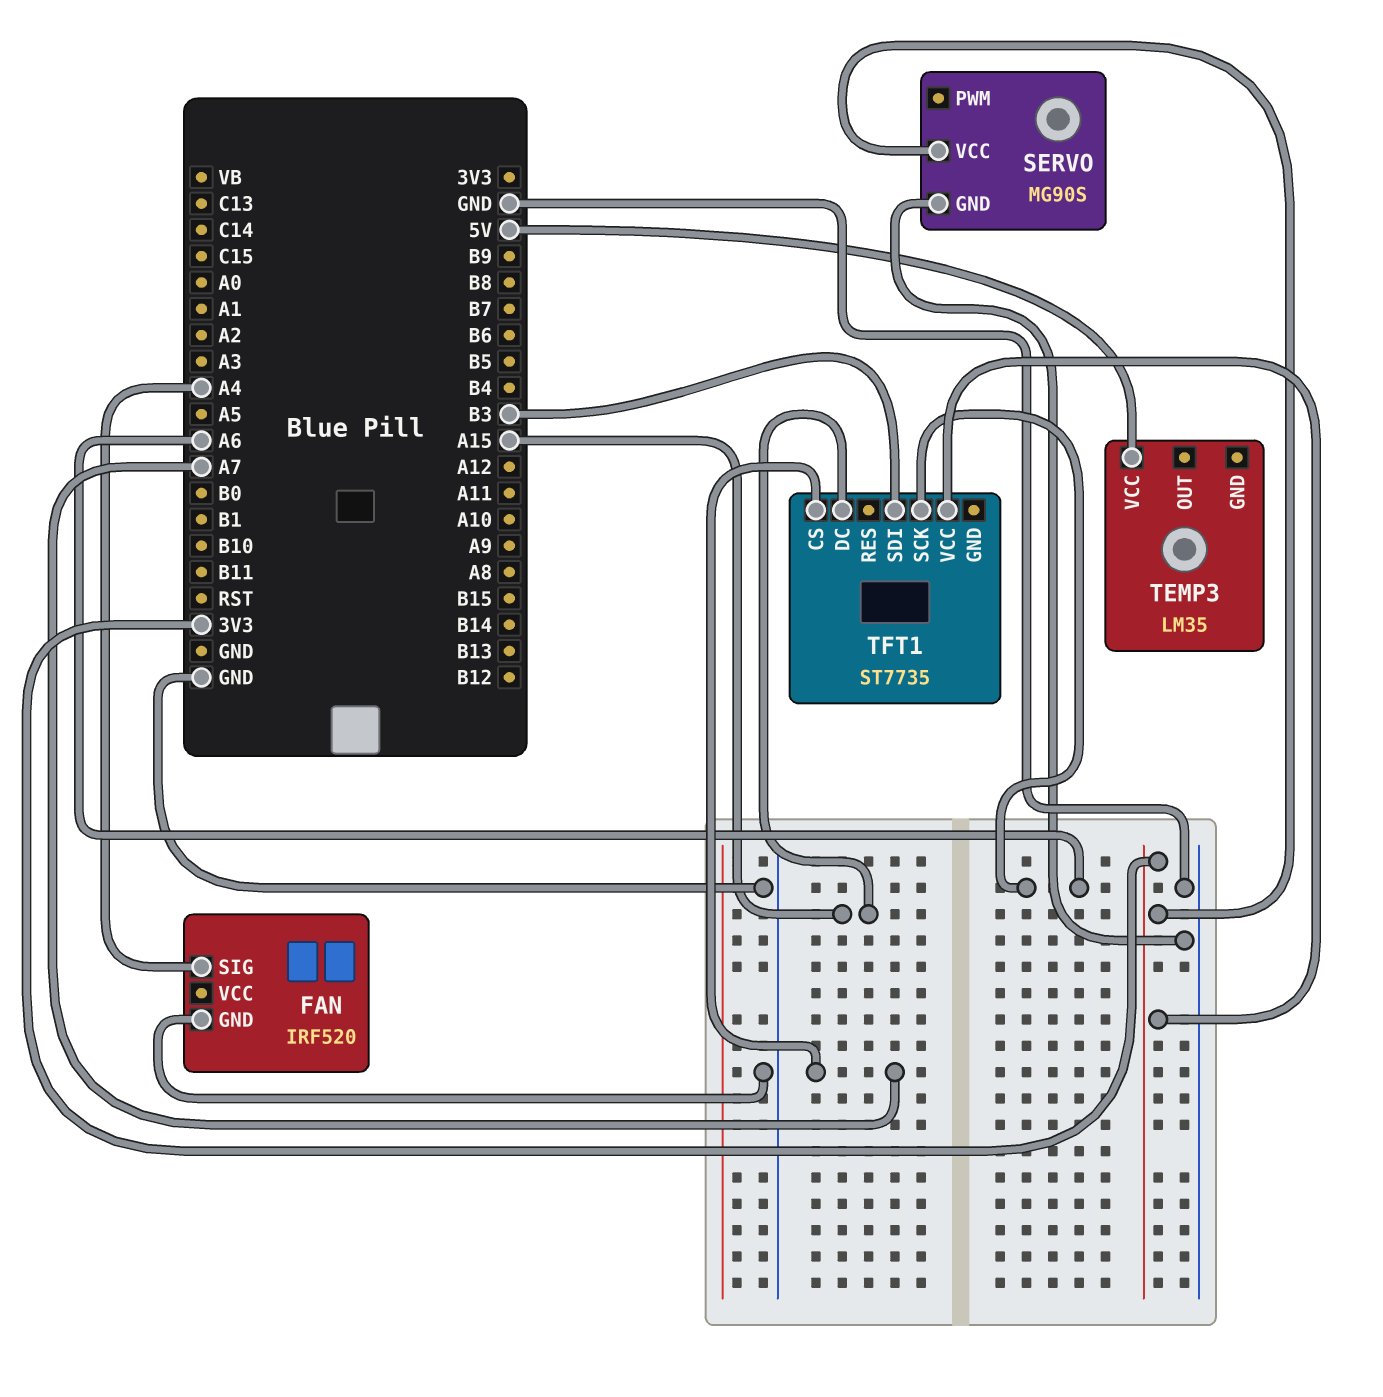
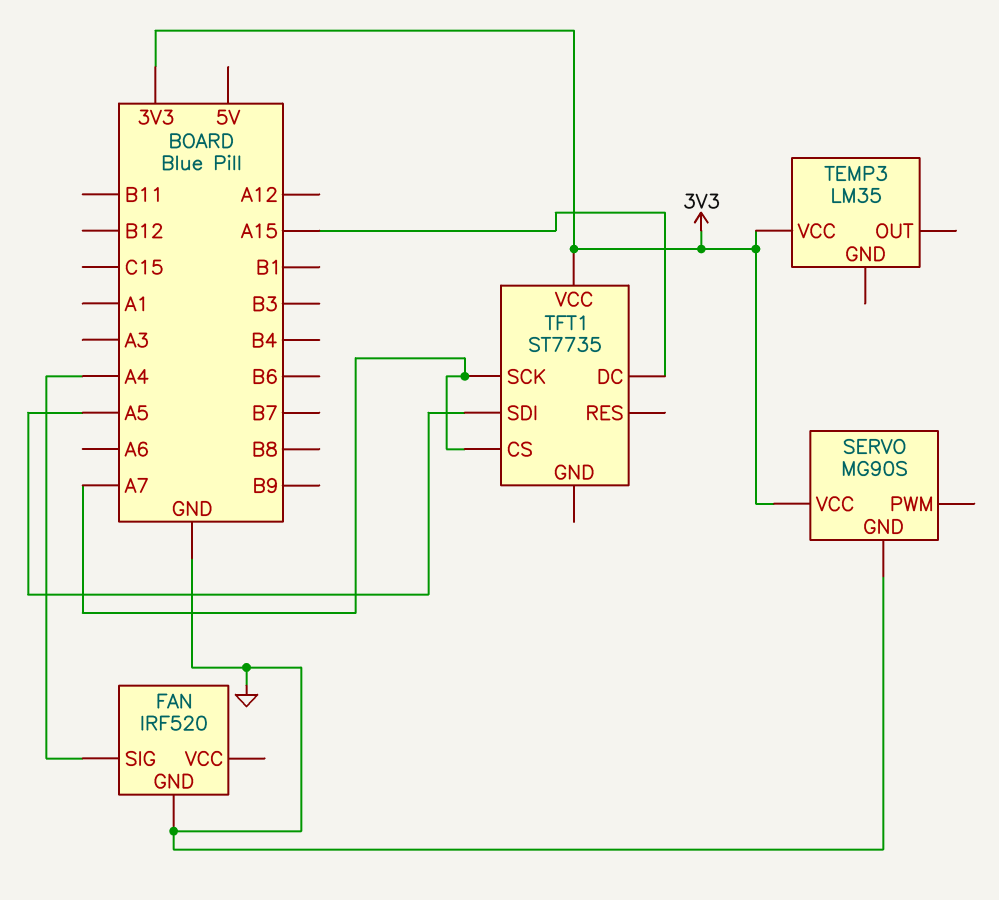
TEMP3 pin VCC: 5V -> 3V3
TFT1 pin SCK: A6 -> A7
TFT1 pin SDI: B3 -> A5

